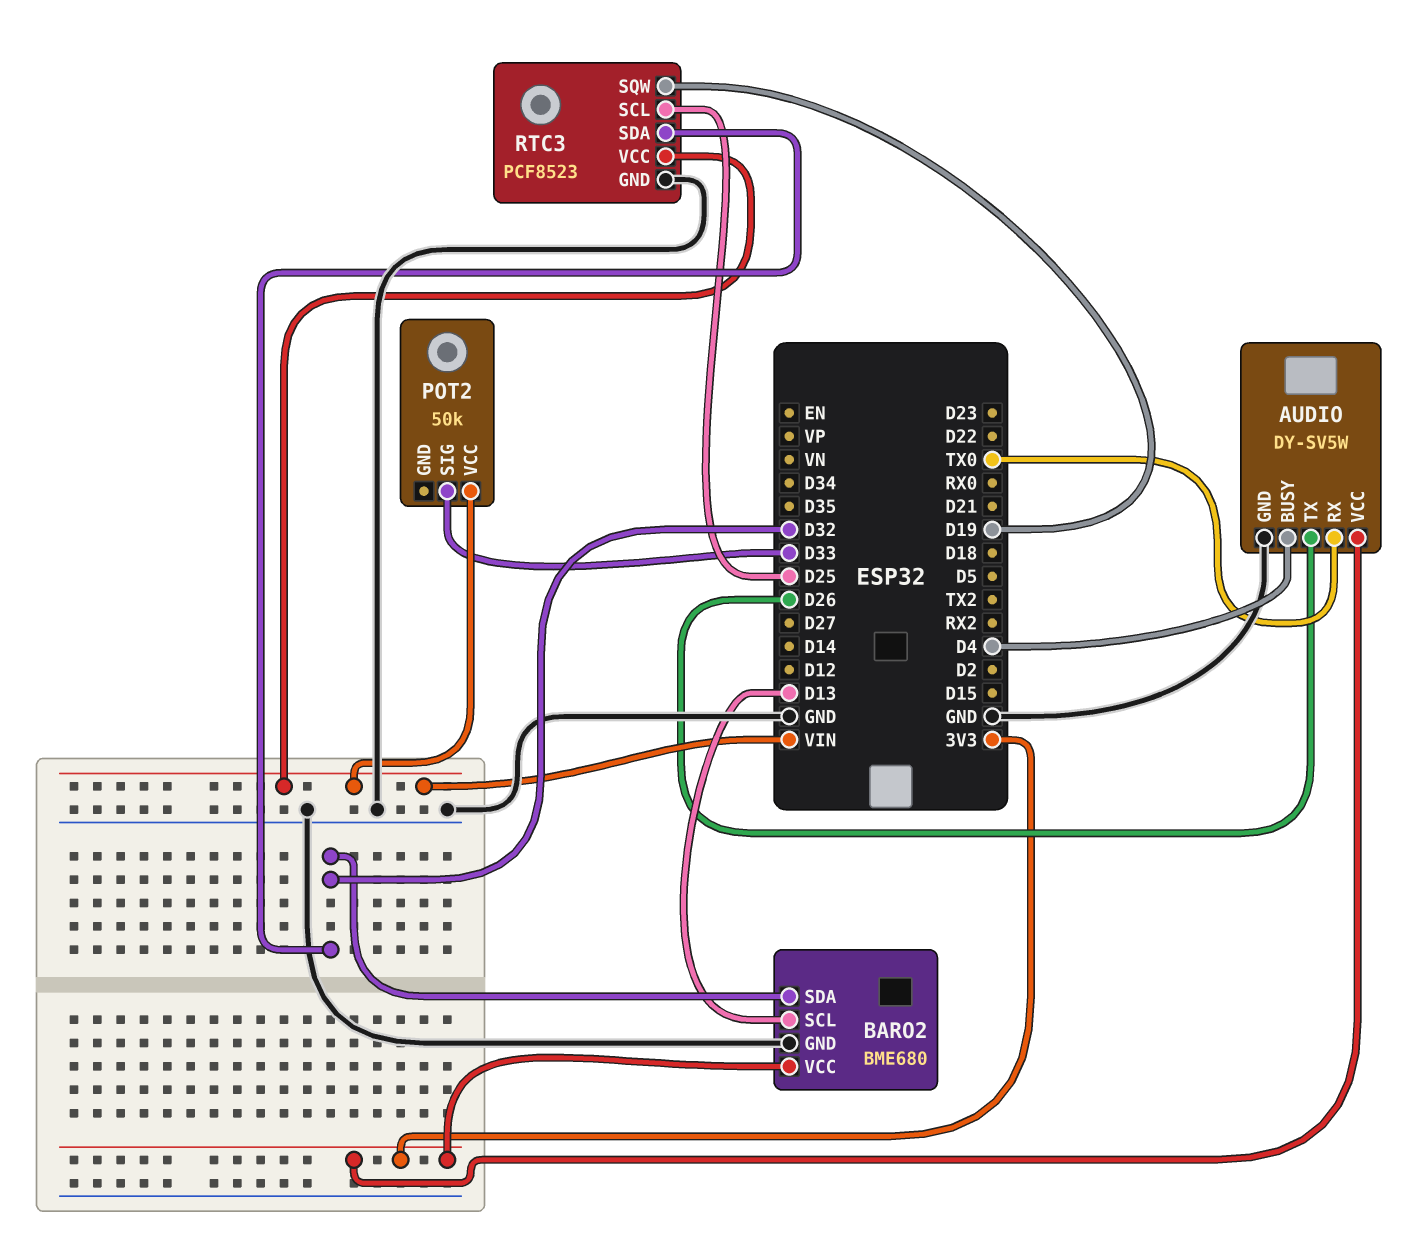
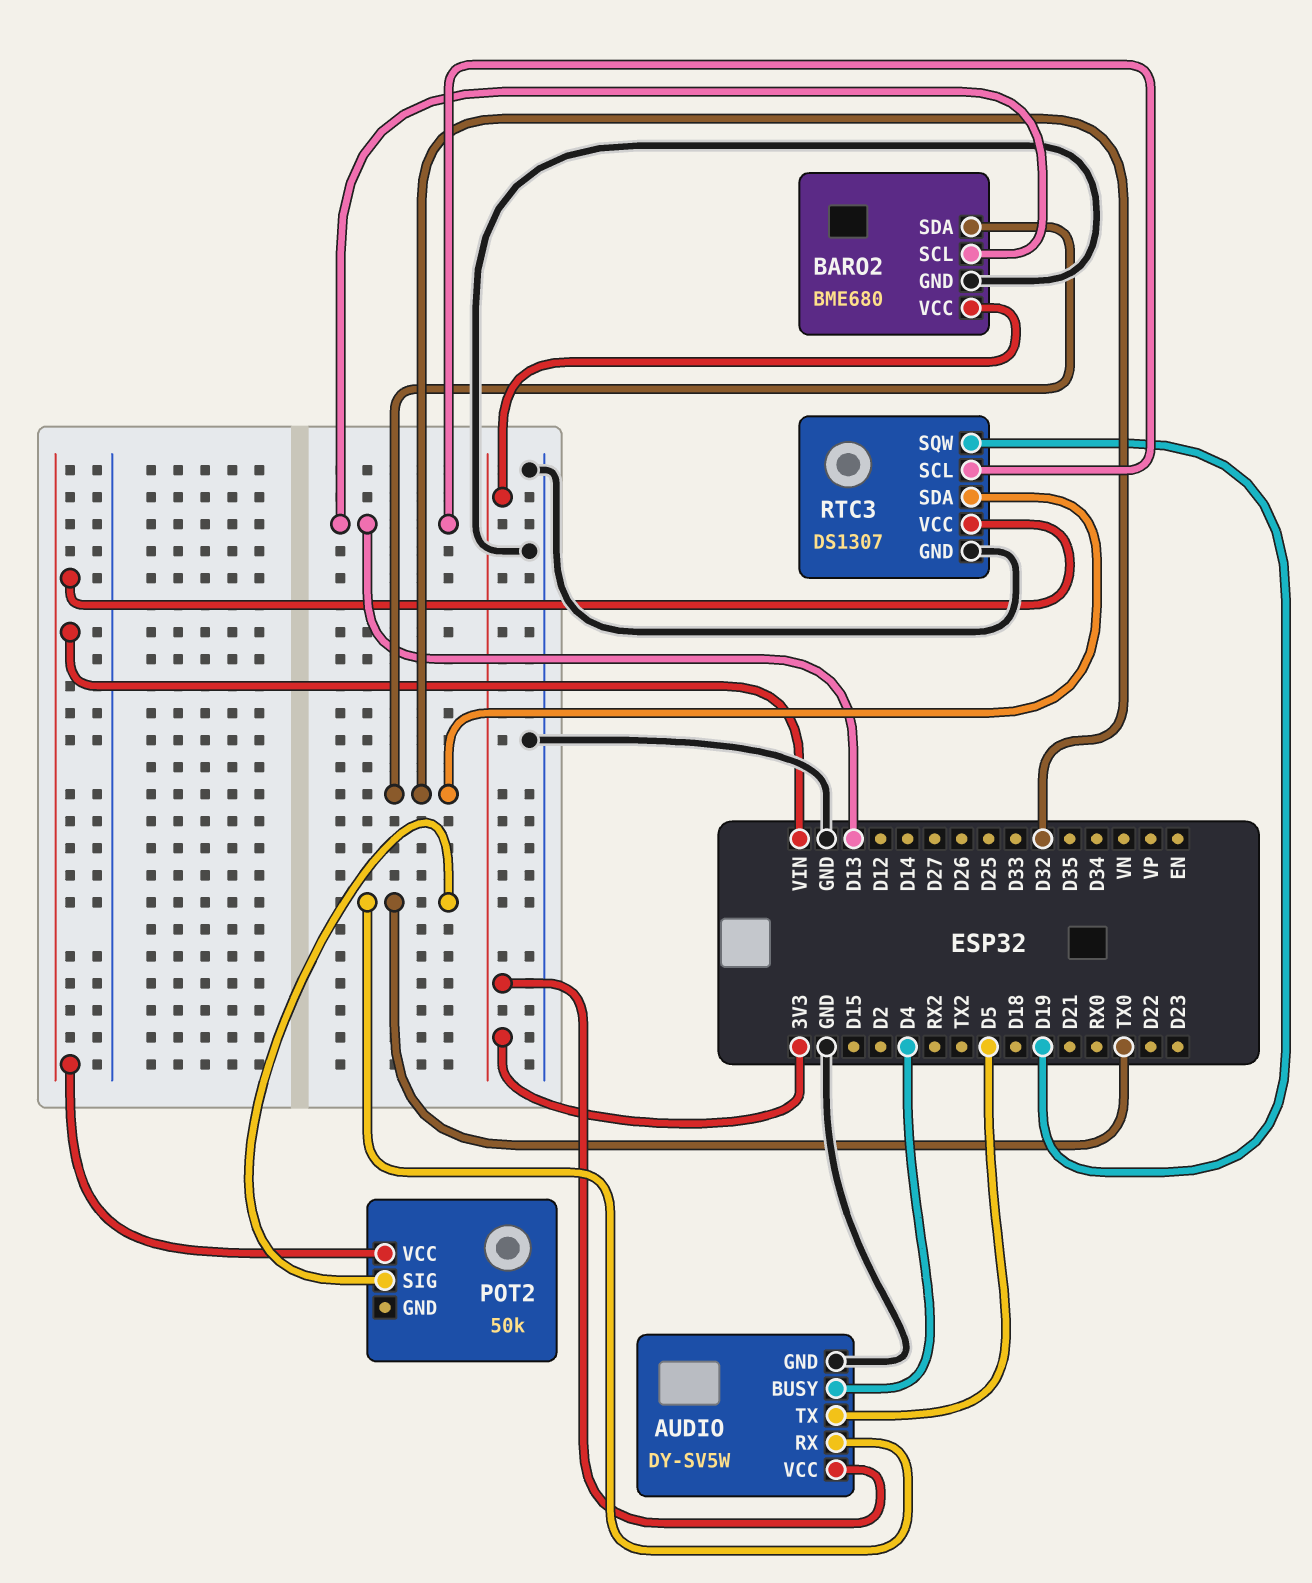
AUDIO pin TX: D26 -> D5
POT2 pin SIG: D33 -> TX0
RTC3: PCF8523 -> DS1307
RTC3 pin SCL: D25 -> D13

